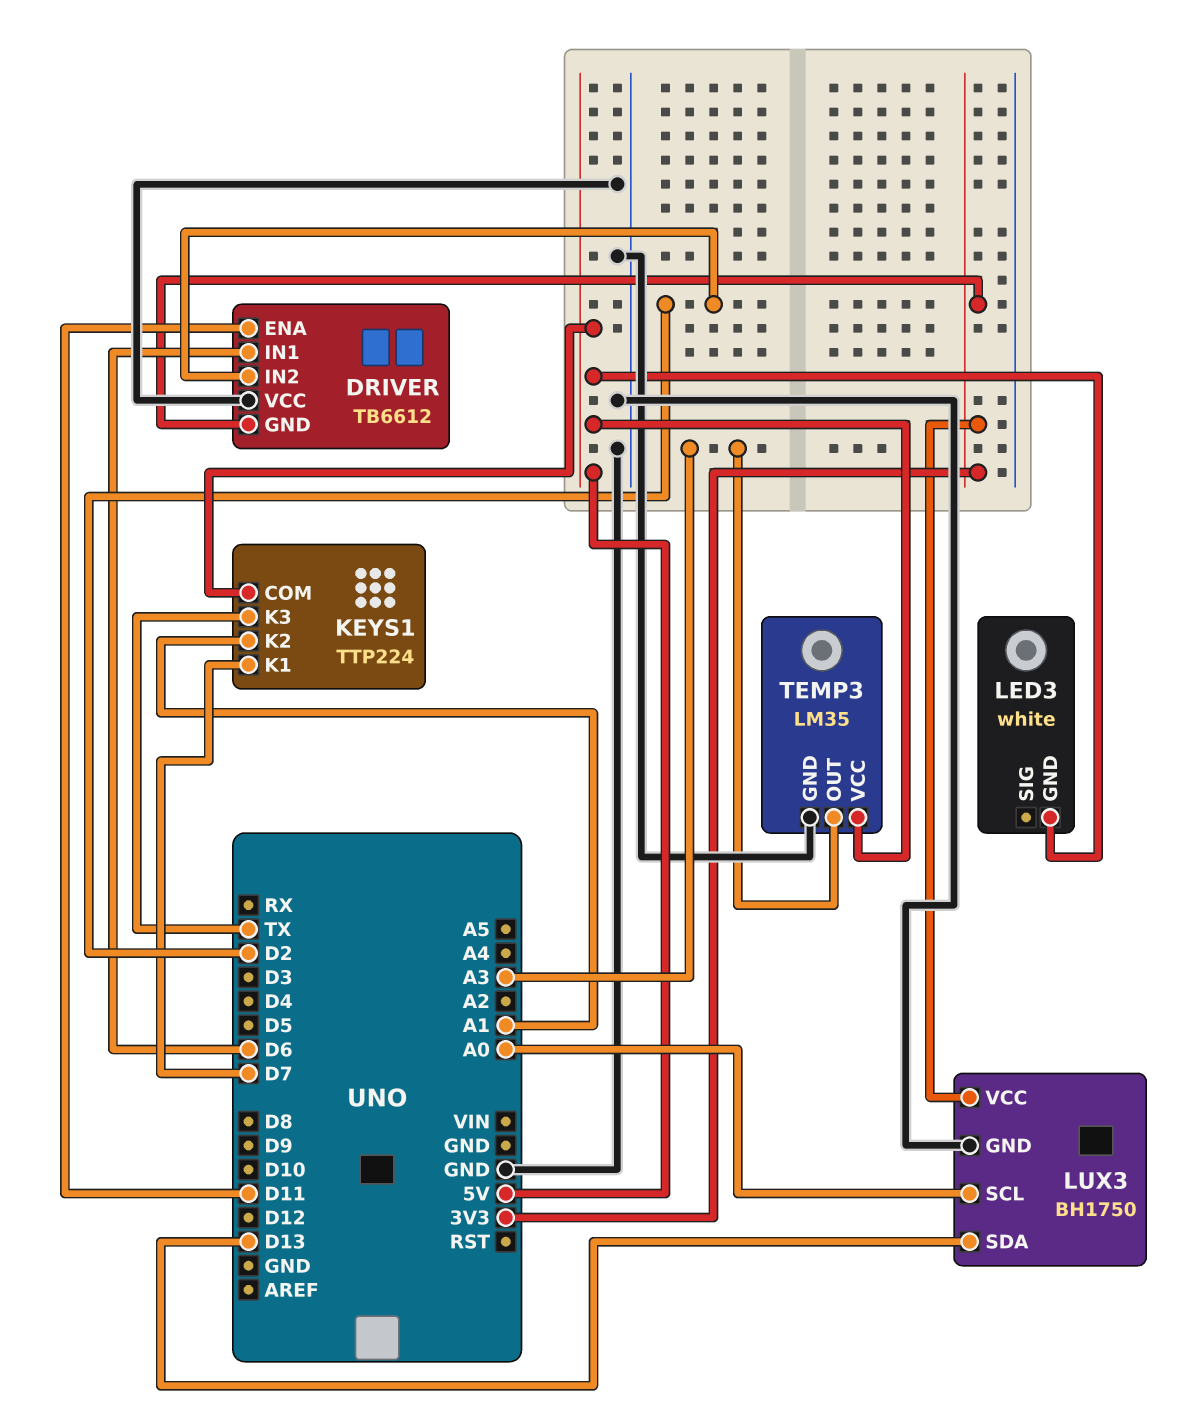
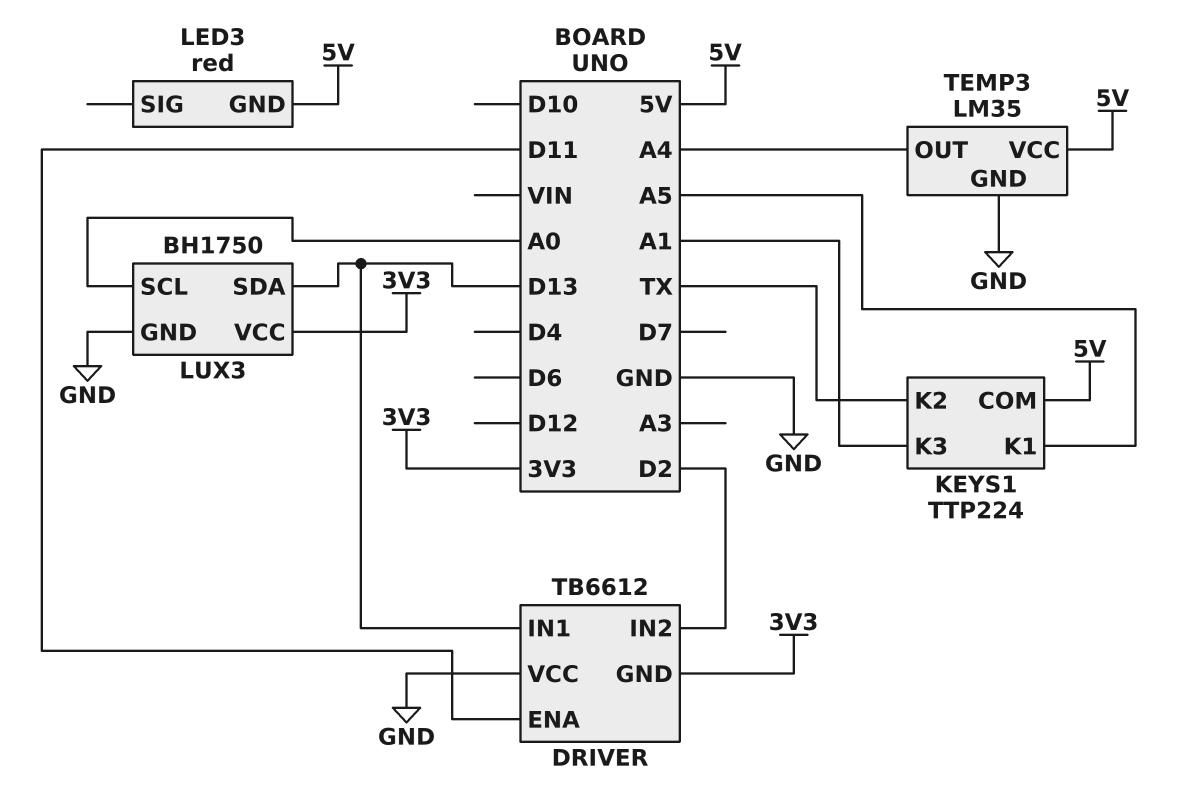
DRIVER pin IN1: D6 -> D13
KEYS1 pin K1: D7 -> A5
KEYS1 pin K2: A1 -> TX
KEYS1 pin K3: TX -> A1
LED3: white -> red
TEMP3 pin OUT: A3 -> A4

